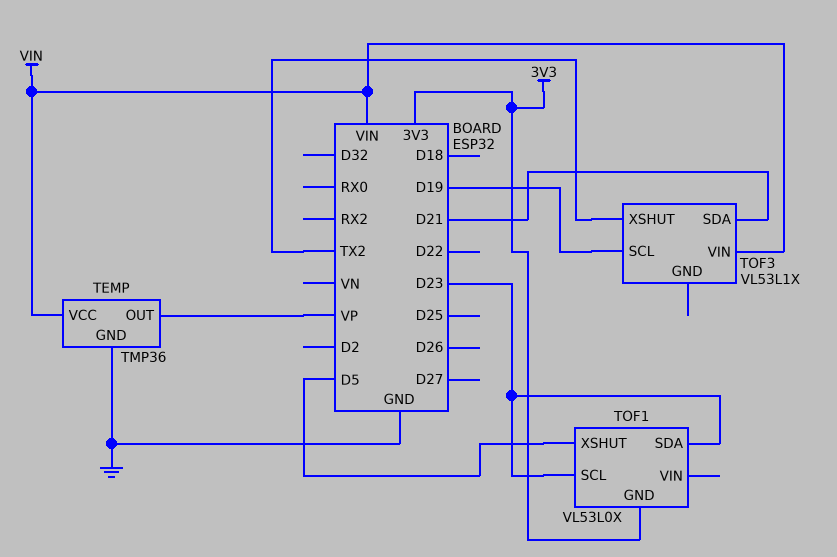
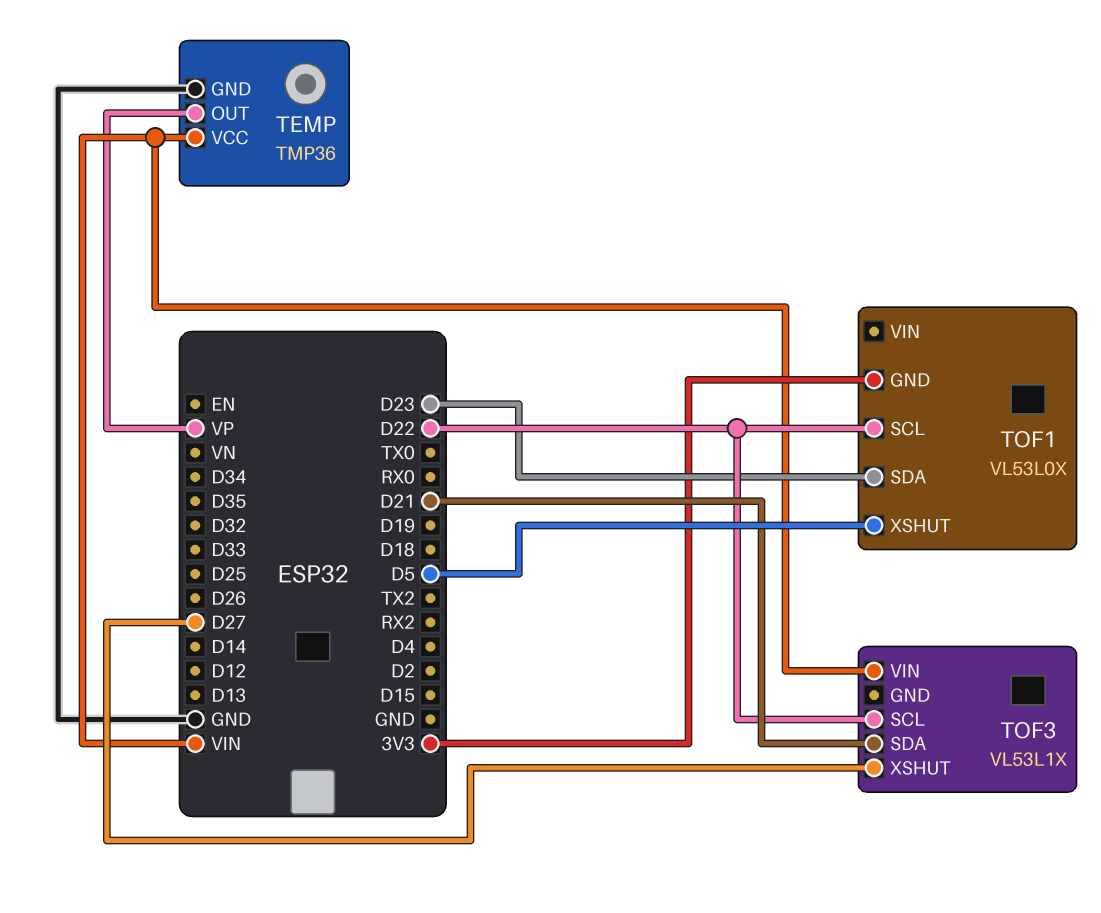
TOF1 pin SCL: D23 -> D22
TOF3 pin SCL: D19 -> D22
TOF3 pin XSHUT: TX2 -> D27

